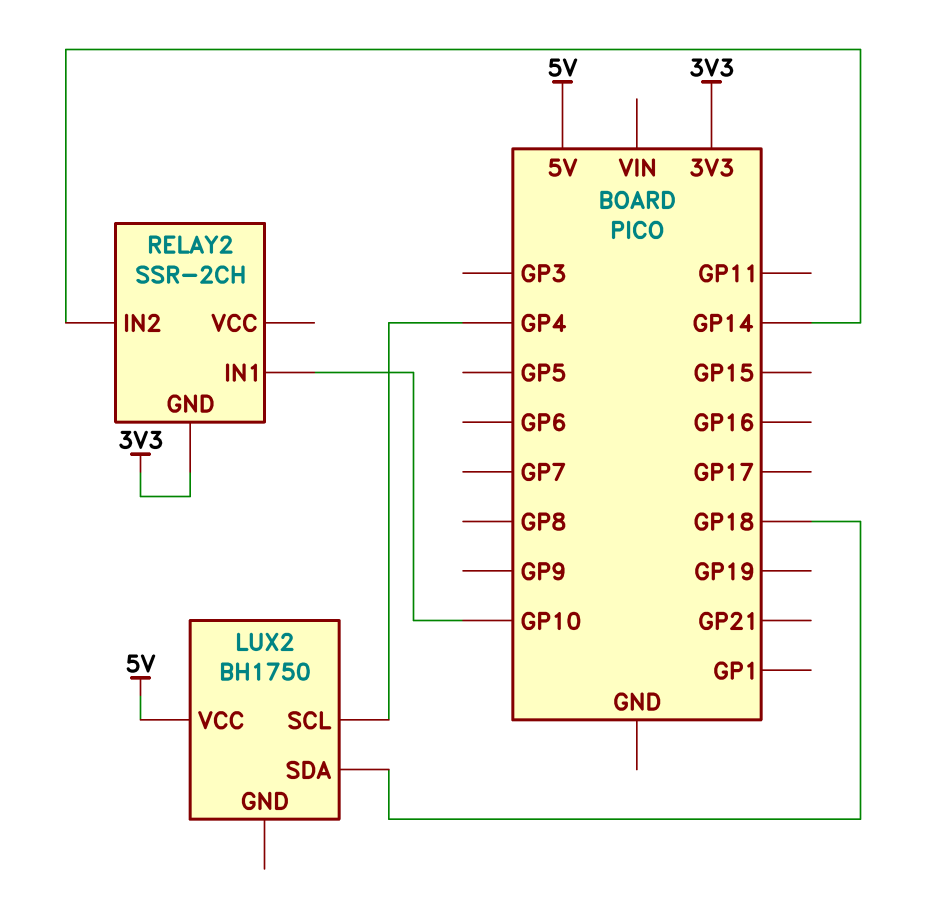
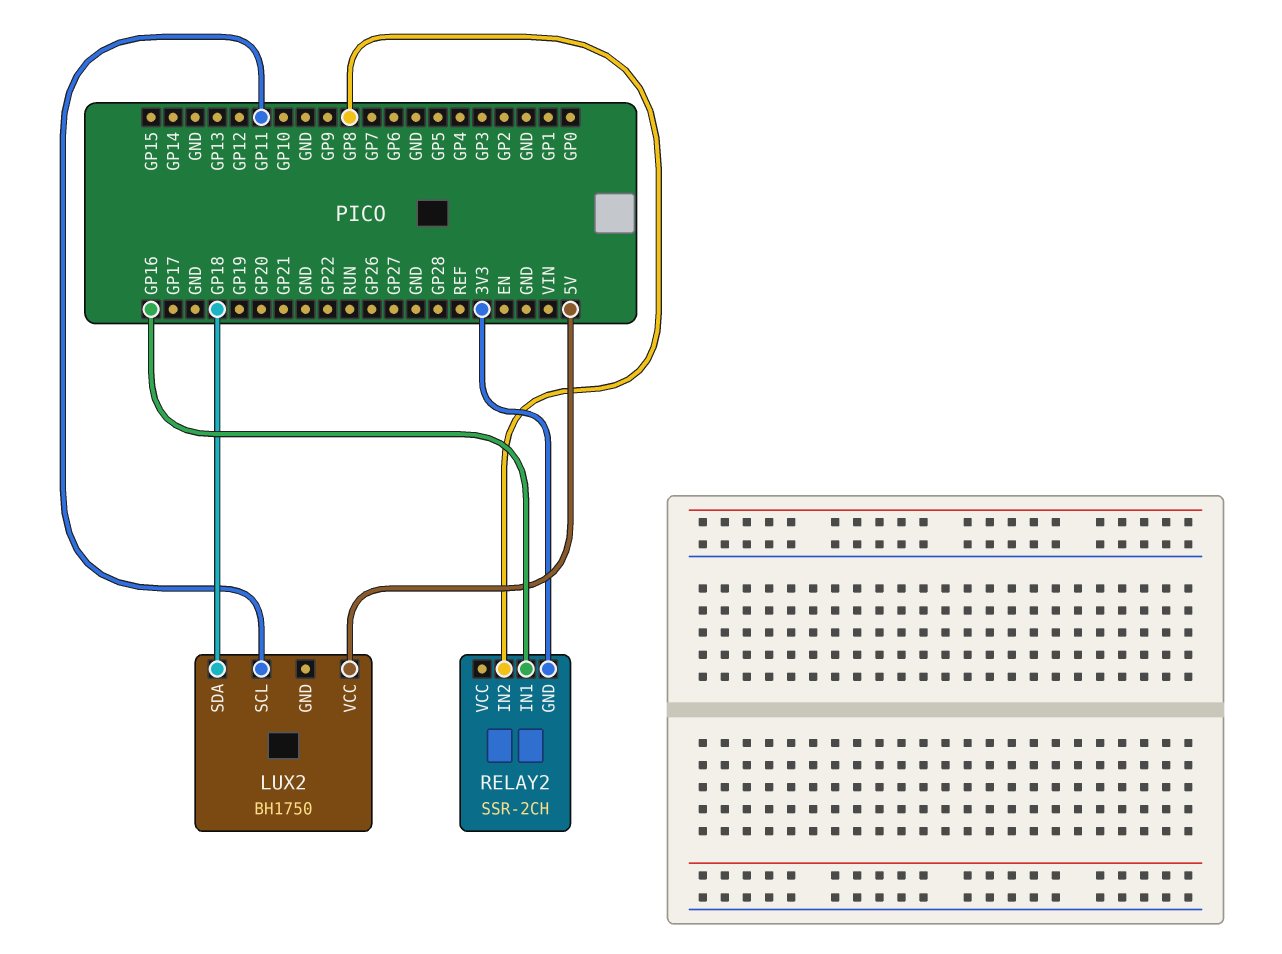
LUX2 pin SCL: GP4 -> GP11
RELAY2 pin IN1: GP10 -> GP16
RELAY2 pin IN2: GP14 -> GP8

